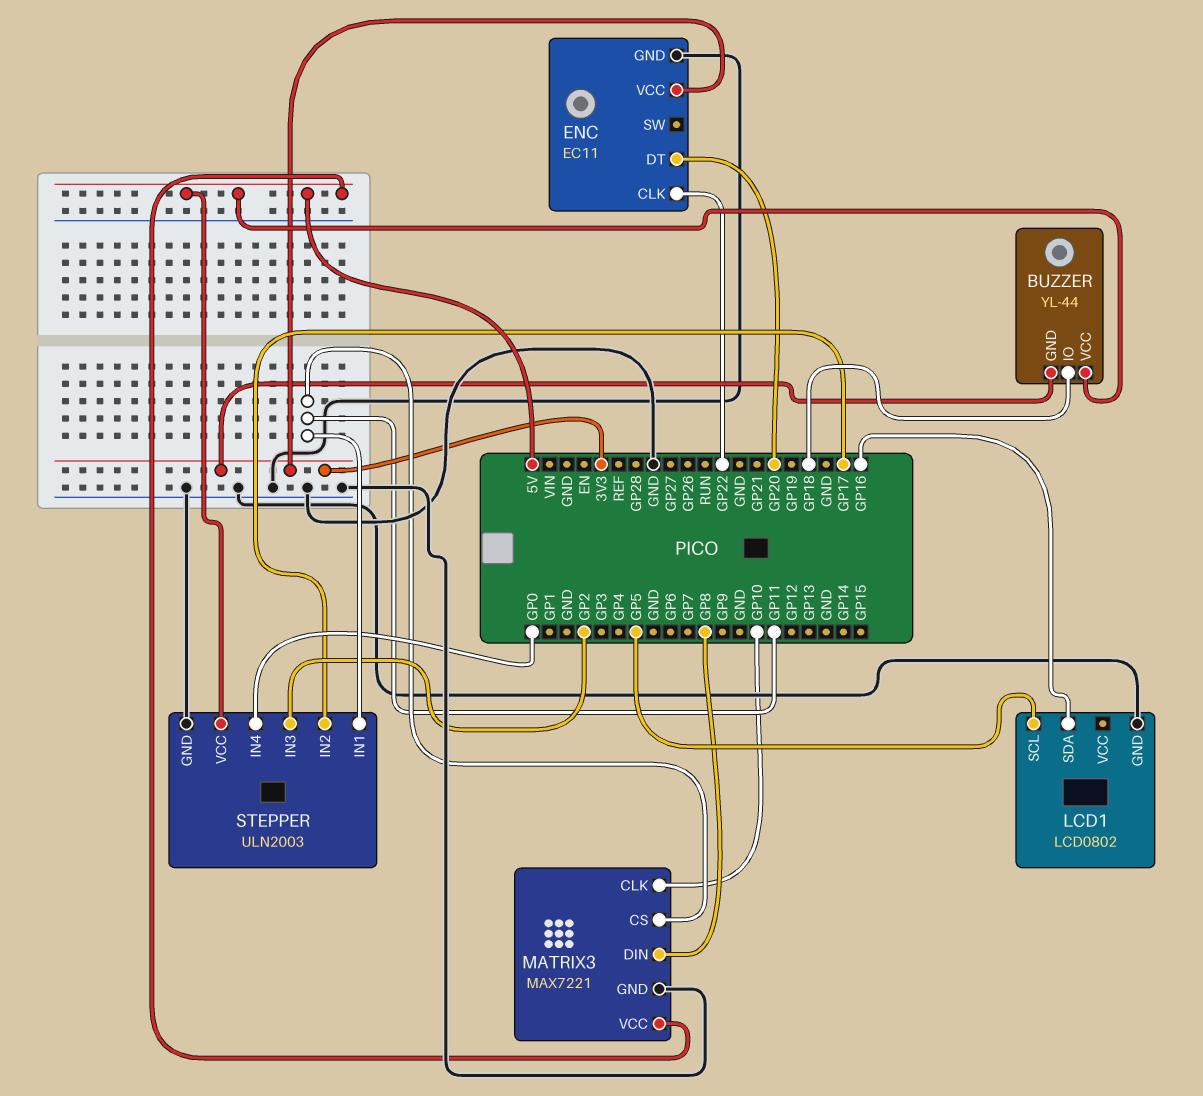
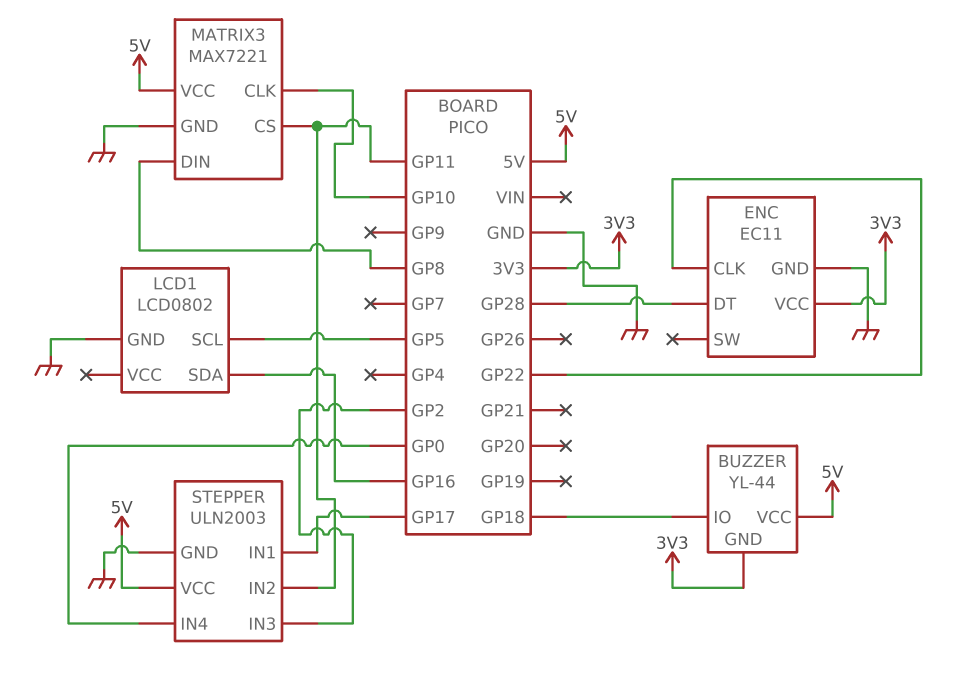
ENC pin DT: GP20 -> GP28
STEPPER pin IN1: GP11 -> GP17
STEPPER pin IN2: GP17 -> GP11

